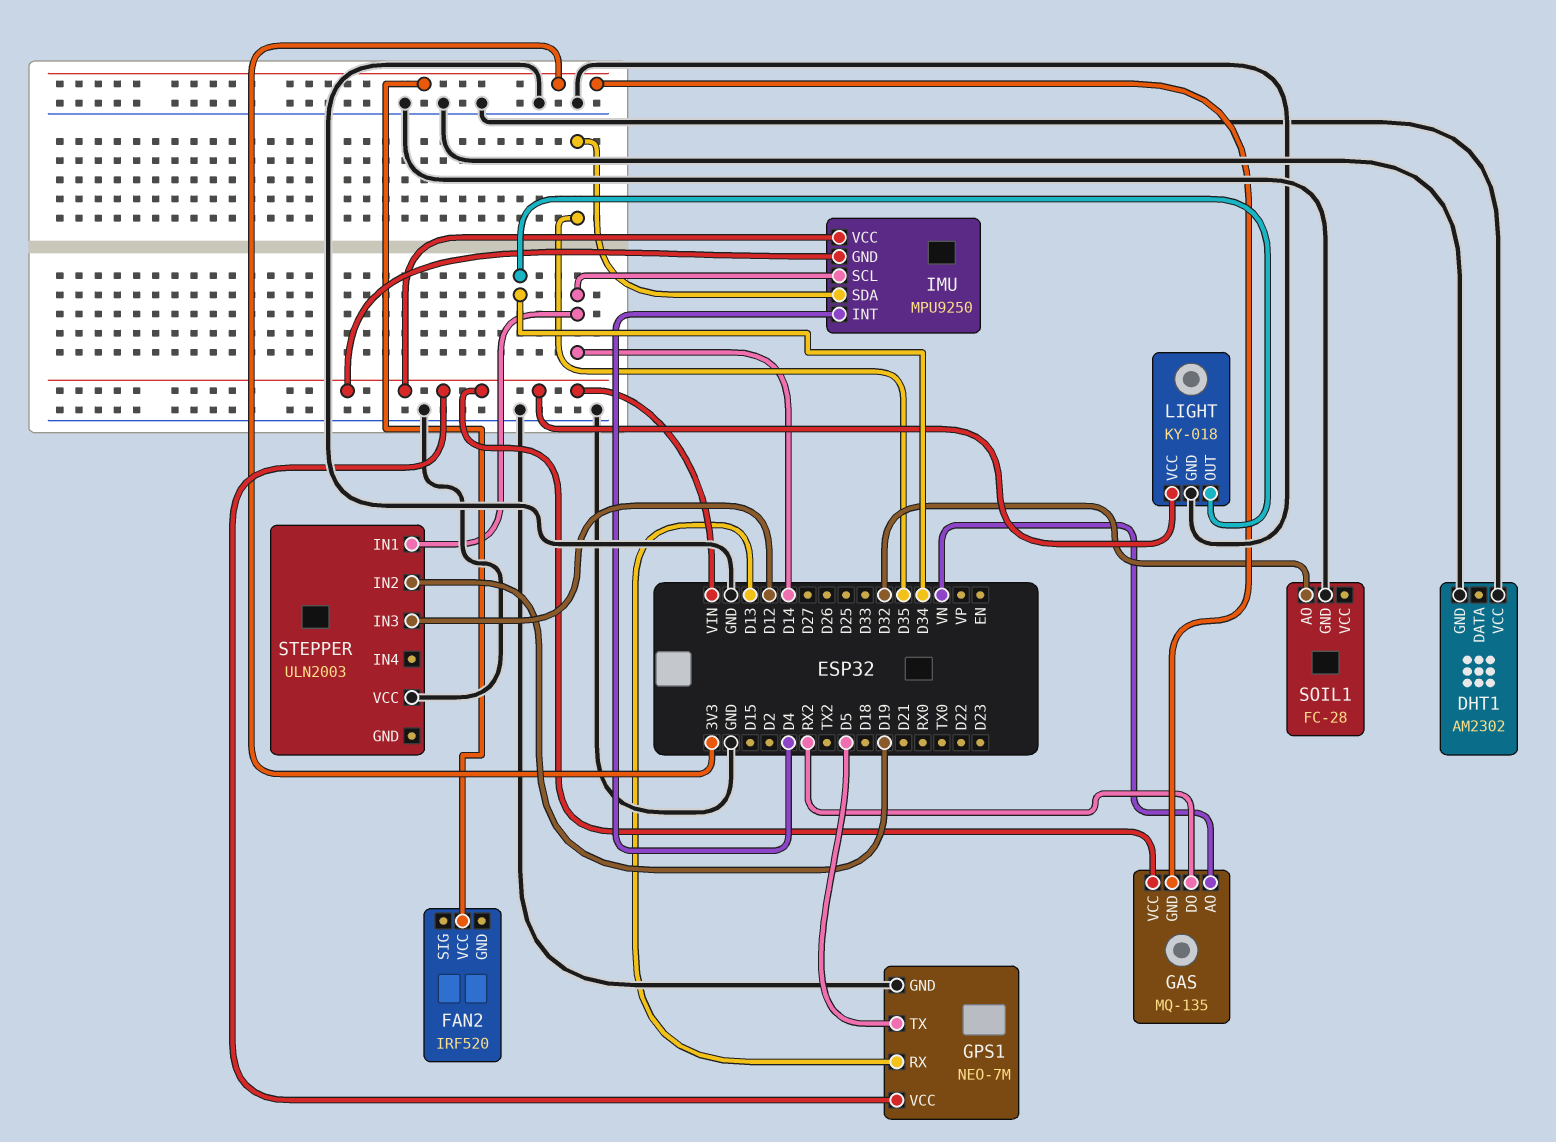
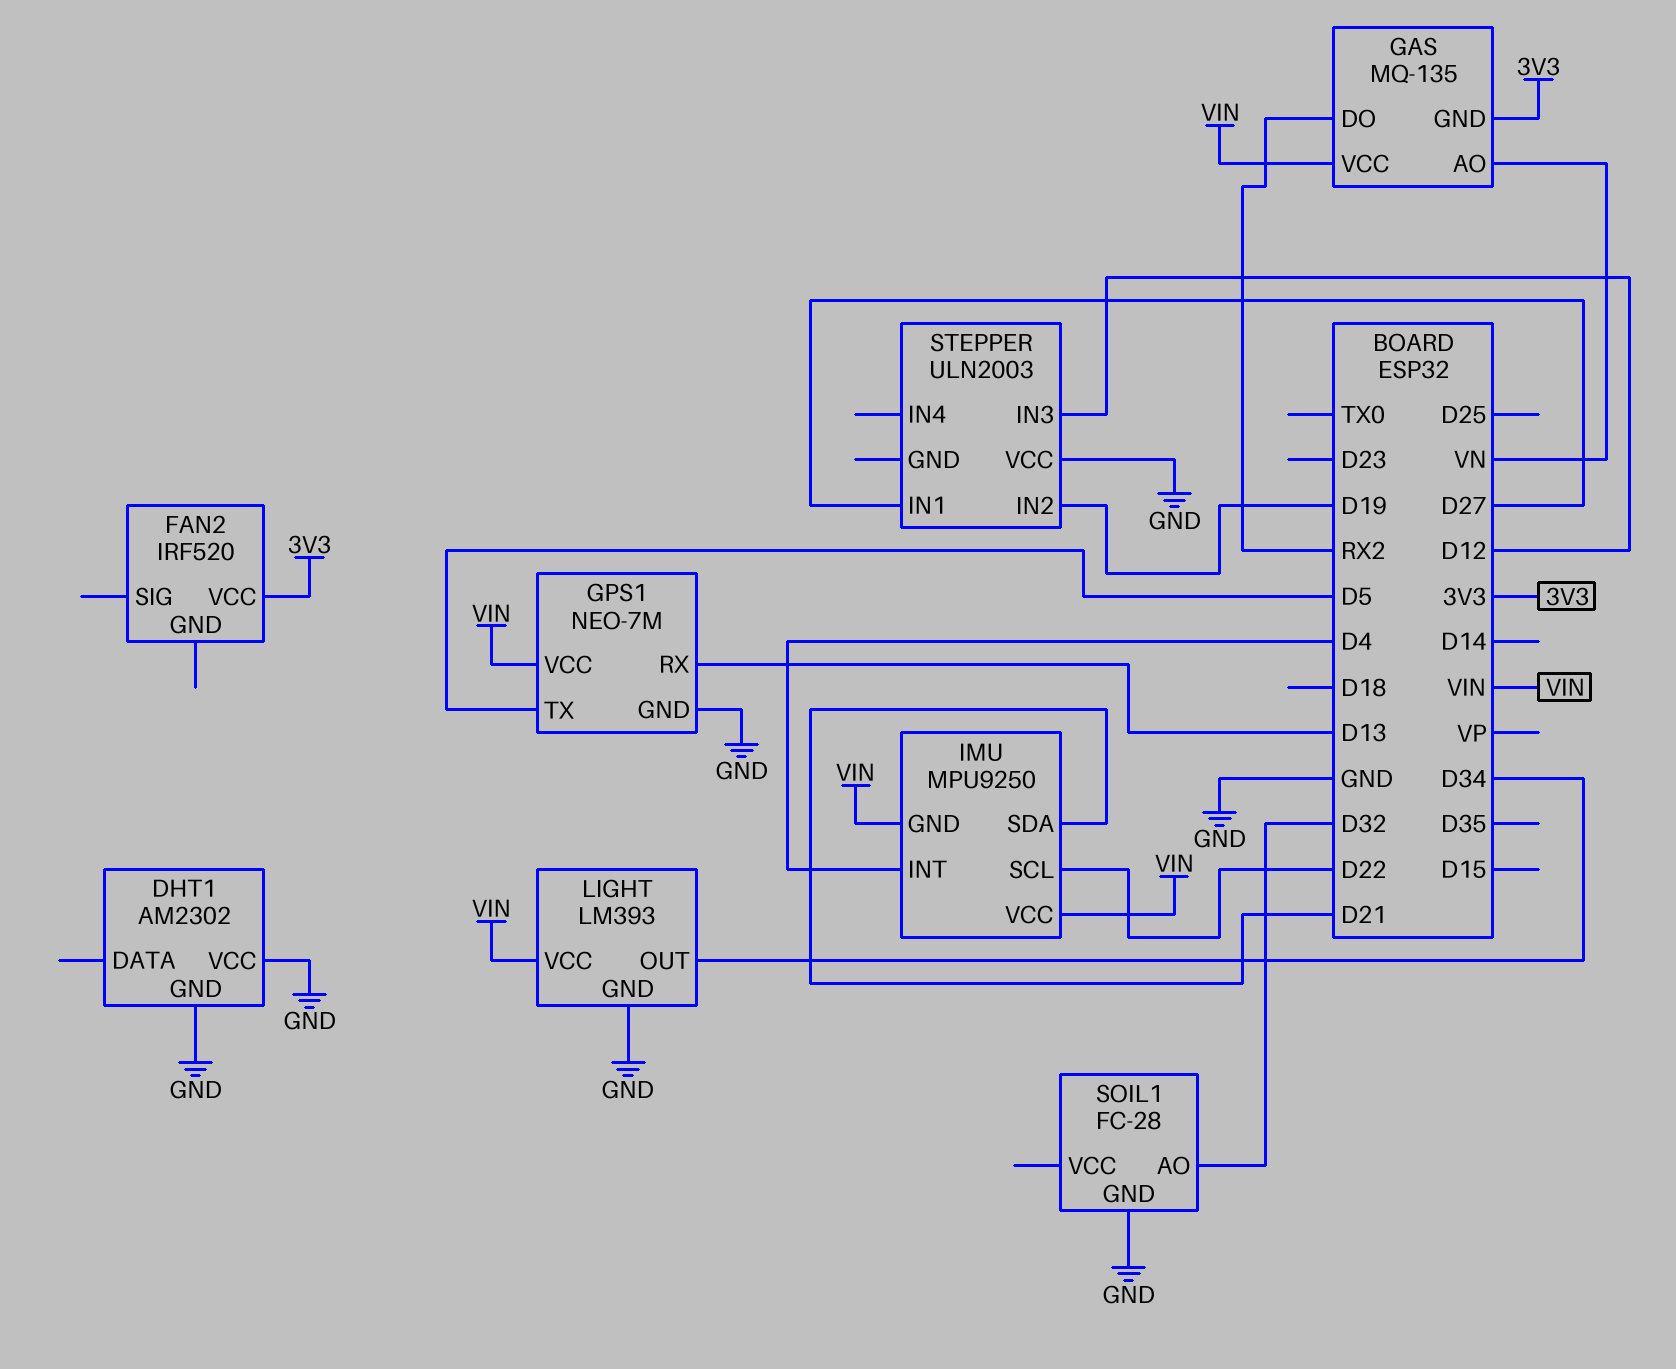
IMU pin SCL: D14 -> D22
IMU pin SDA: D35 -> D21
LIGHT: KY-018 -> LM393
STEPPER pin IN1: D14 -> D27

